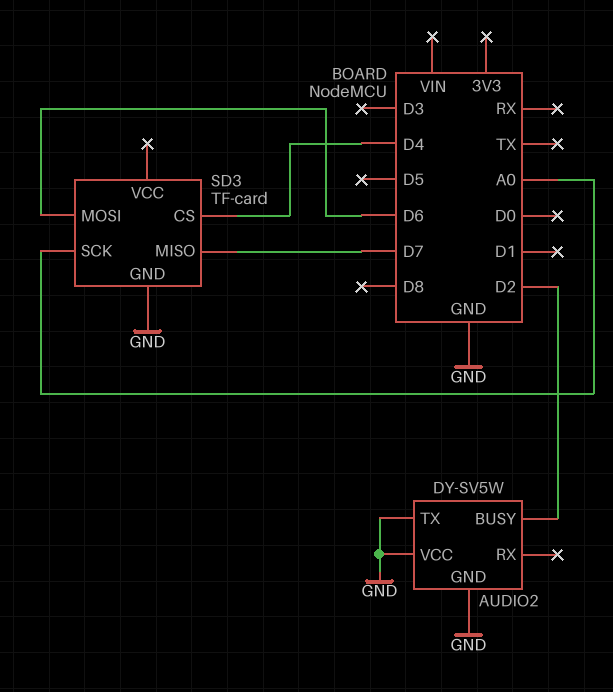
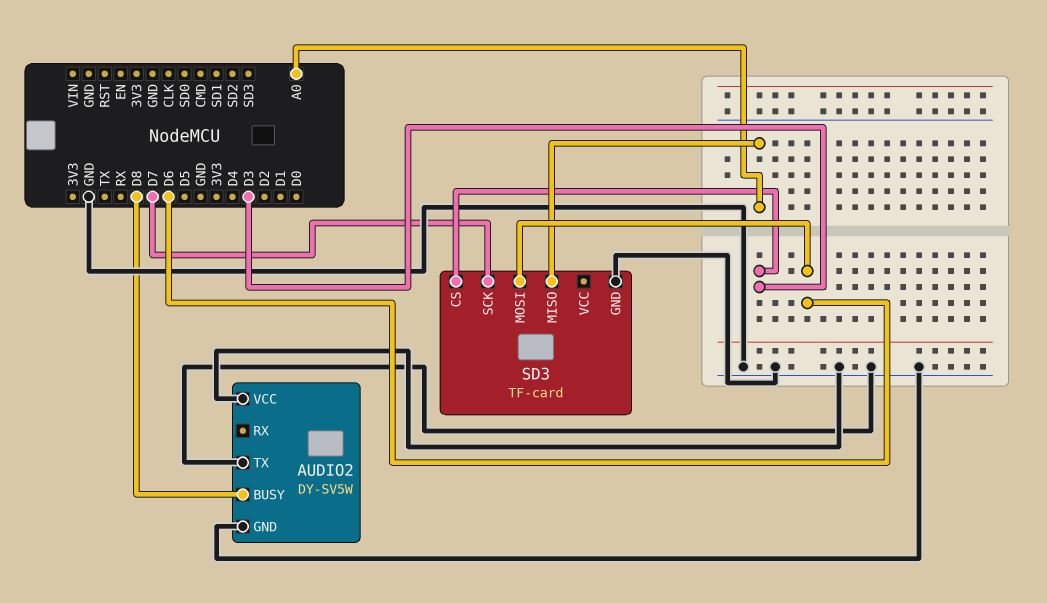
AUDIO2 pin BUSY: D2 -> D8
SD3 pin CS: D4 -> D3
SD3 pin MISO: D7 -> A0
SD3 pin SCK: A0 -> D7

